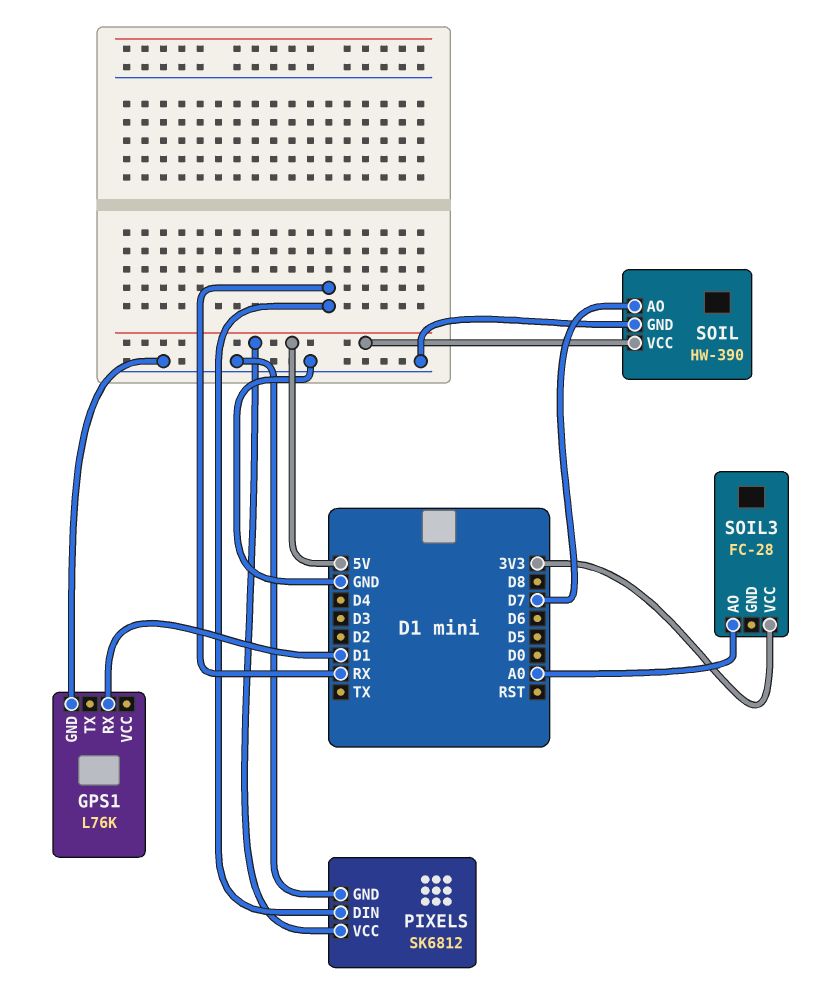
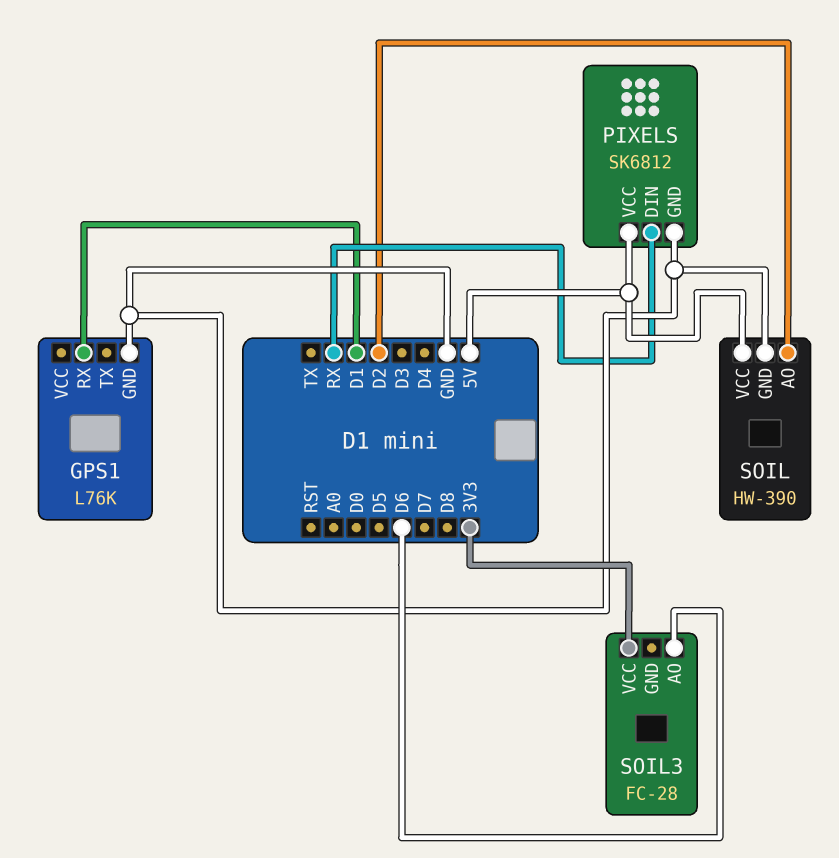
SOIL pin AO: D7 -> D2
SOIL3 pin AO: A0 -> D6

